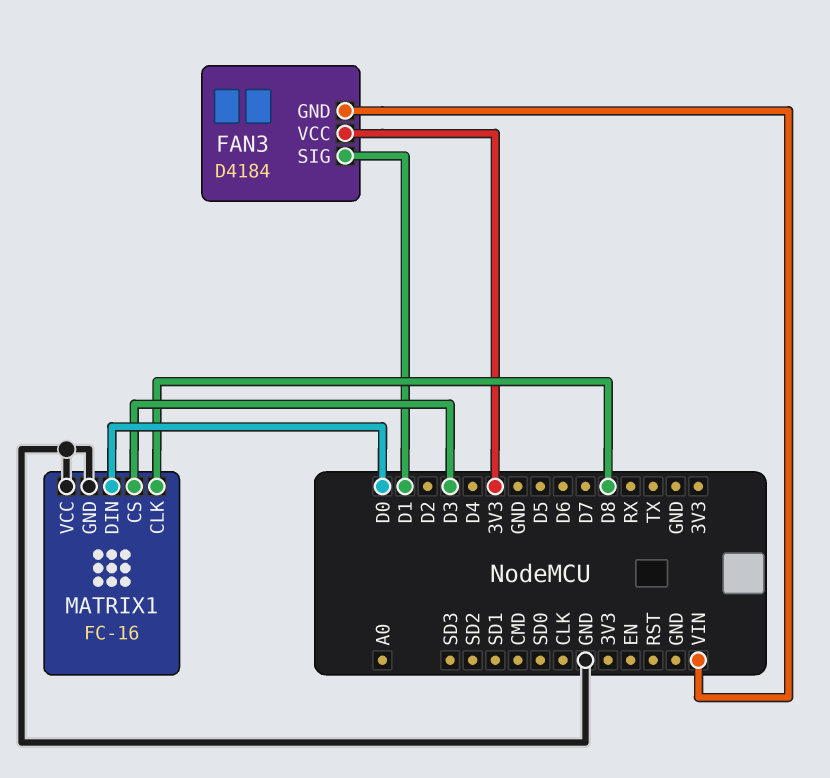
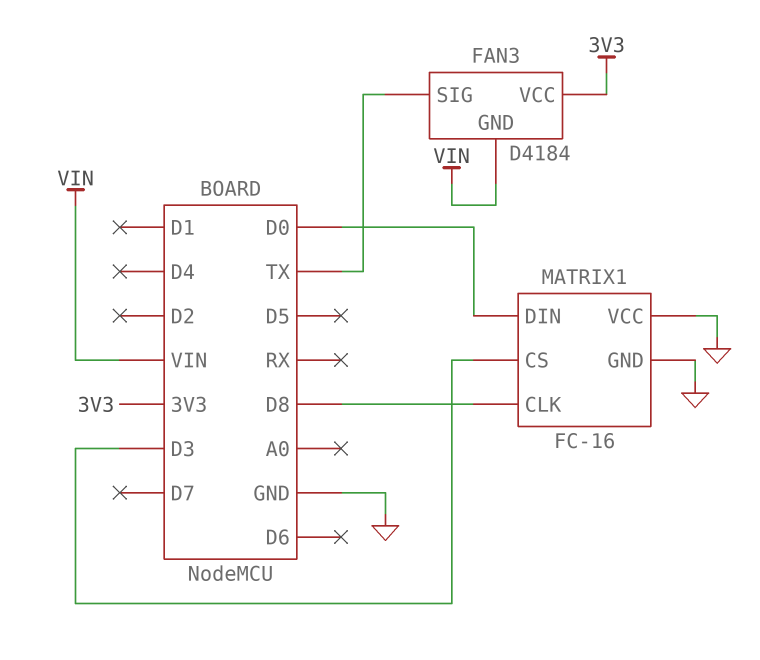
FAN3 pin SIG: D1 -> TX

